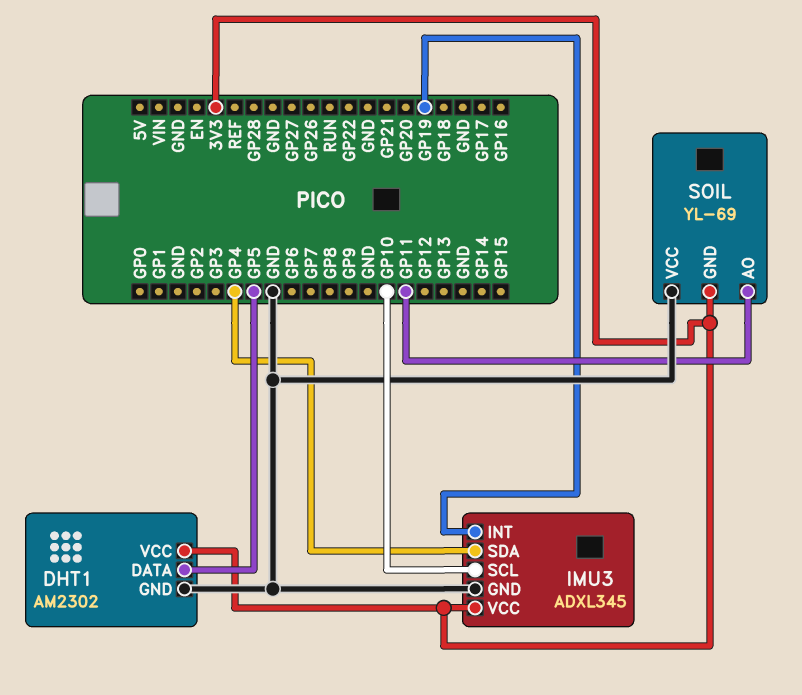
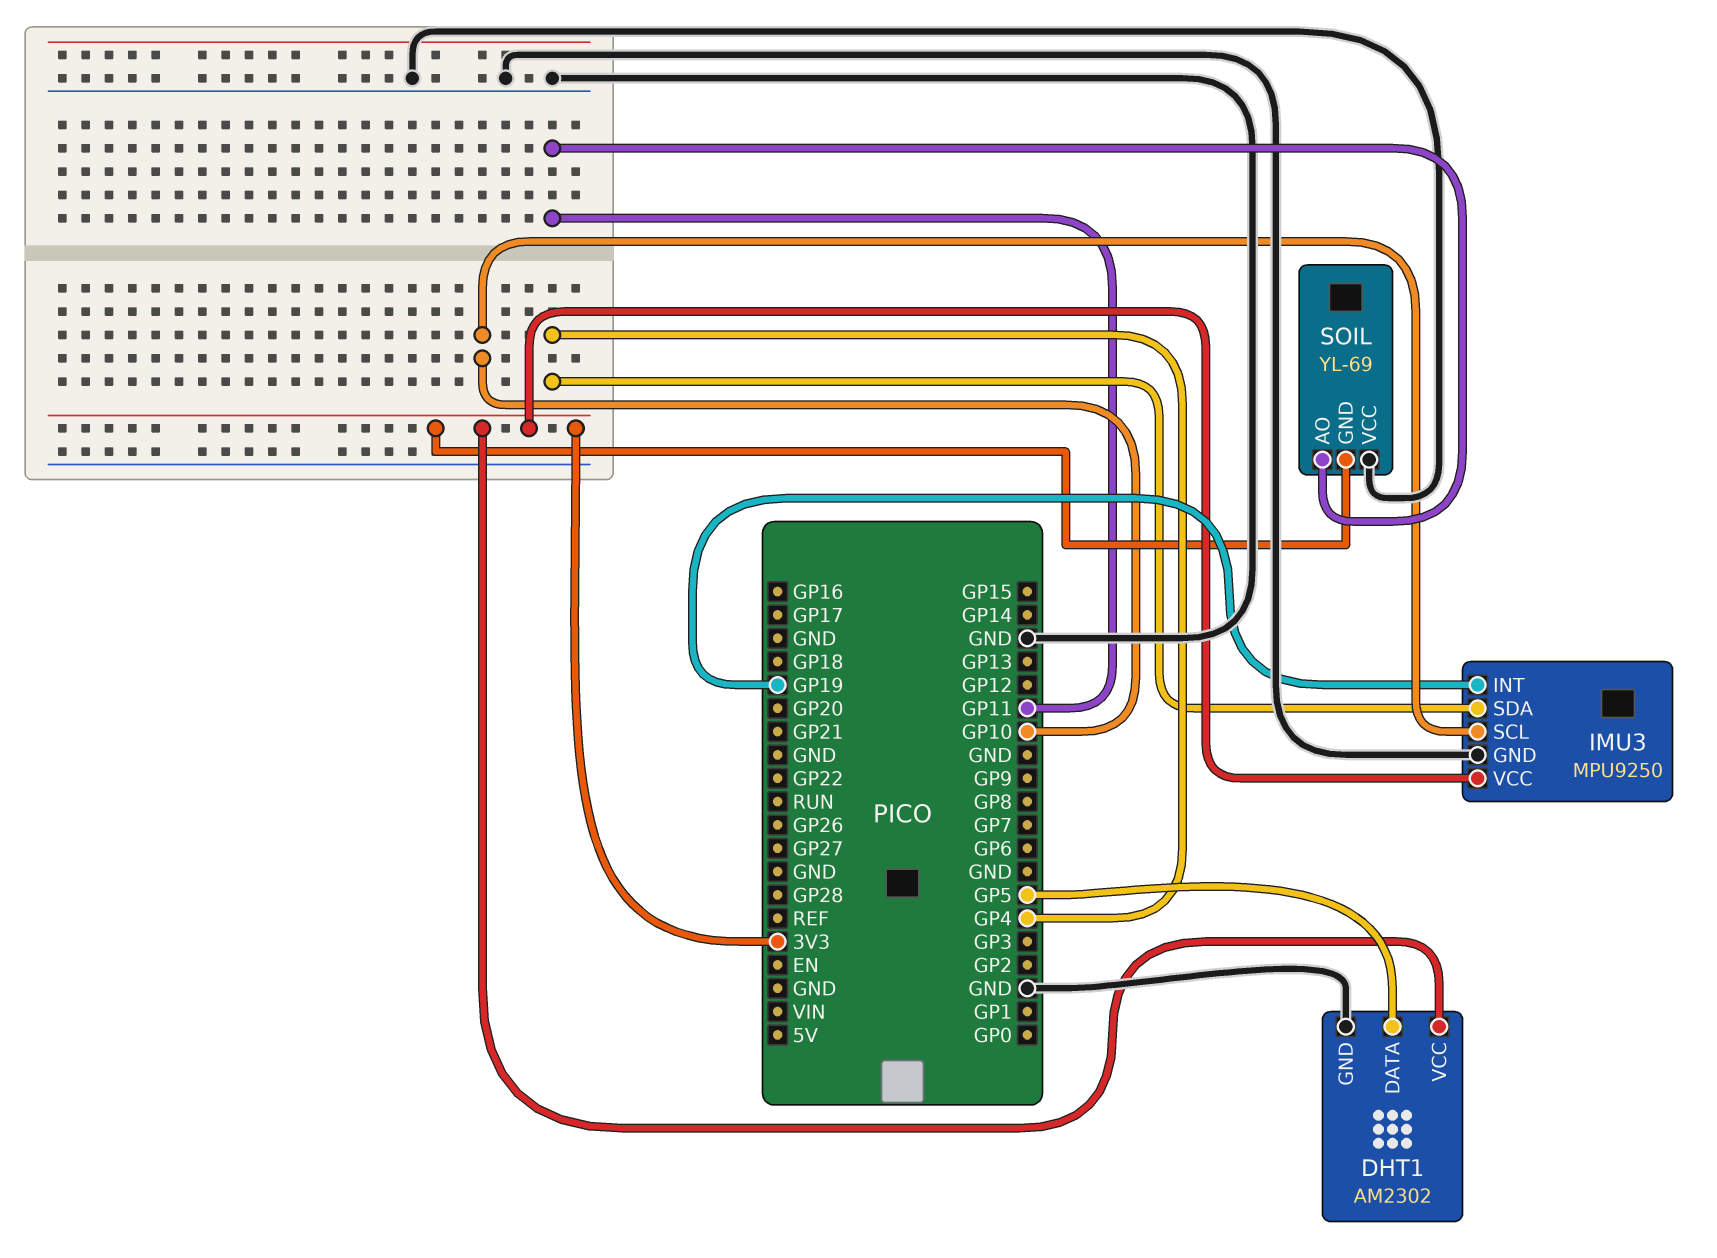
IMU3: ADXL345 -> MPU9250

